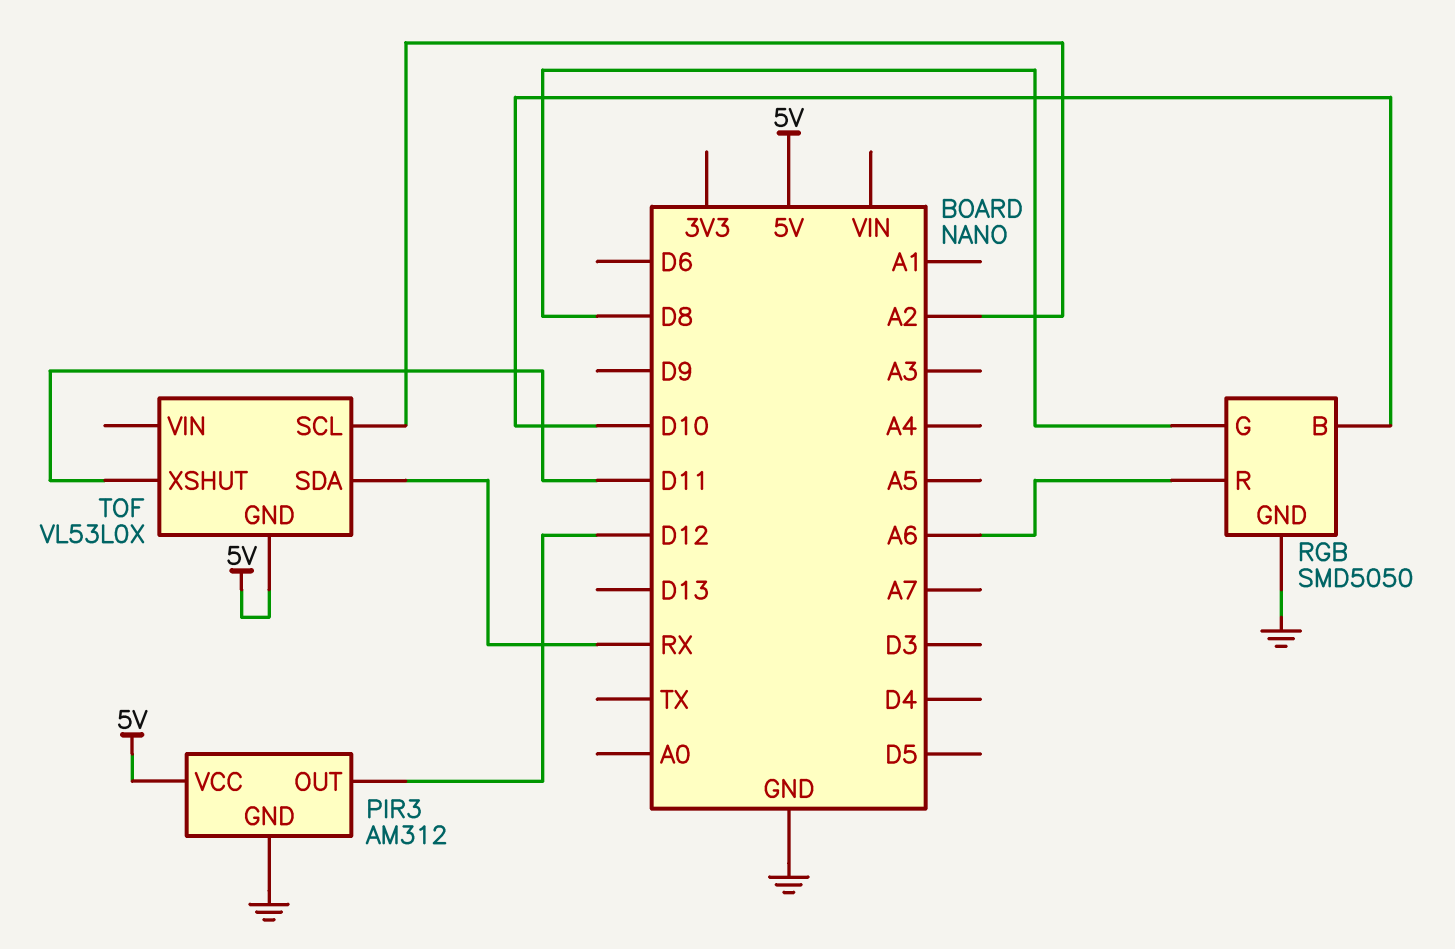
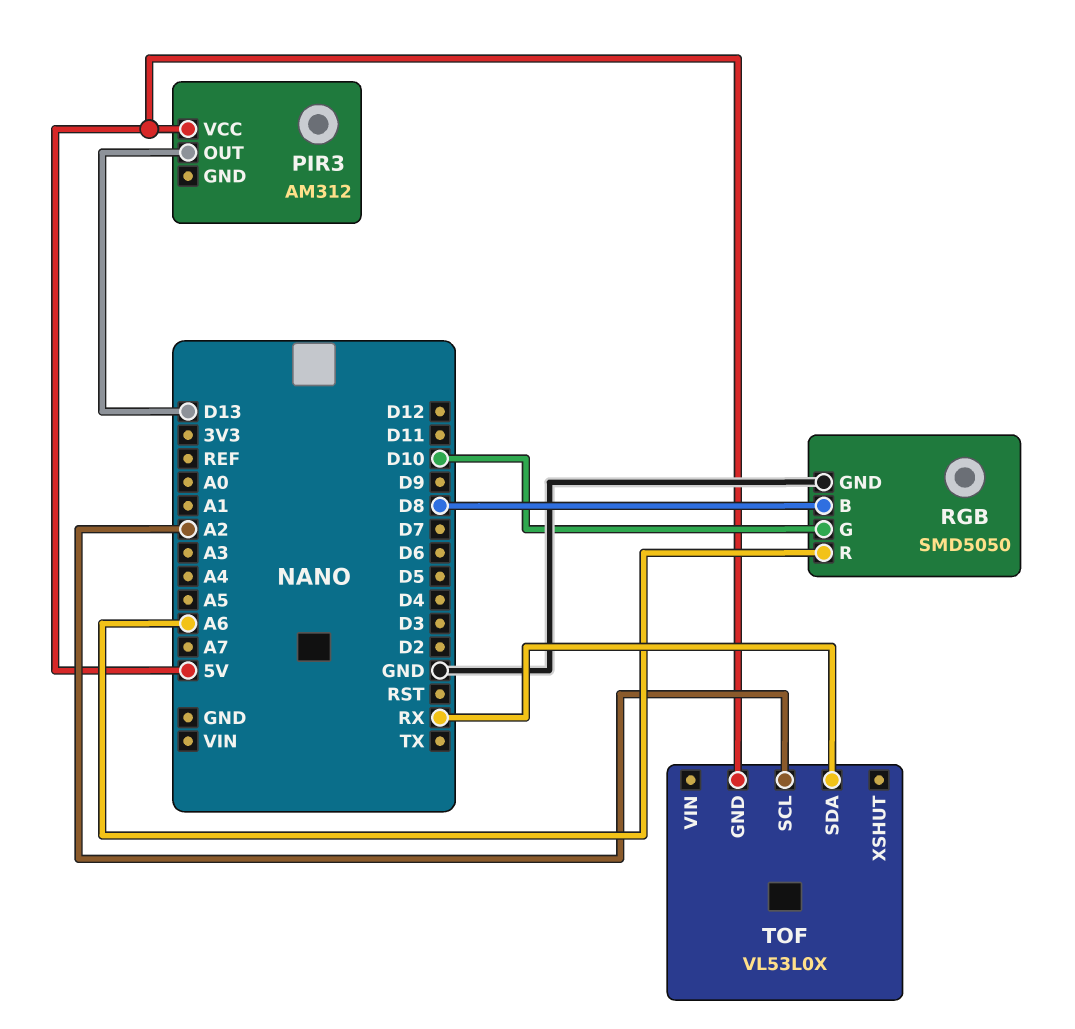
PIR3 pin GND: GND -> none
PIR3 pin OUT: D12 -> D13
RGB pin B: D10 -> D8
RGB pin G: D8 -> D10
TOF pin XSHUT: D11 -> none

